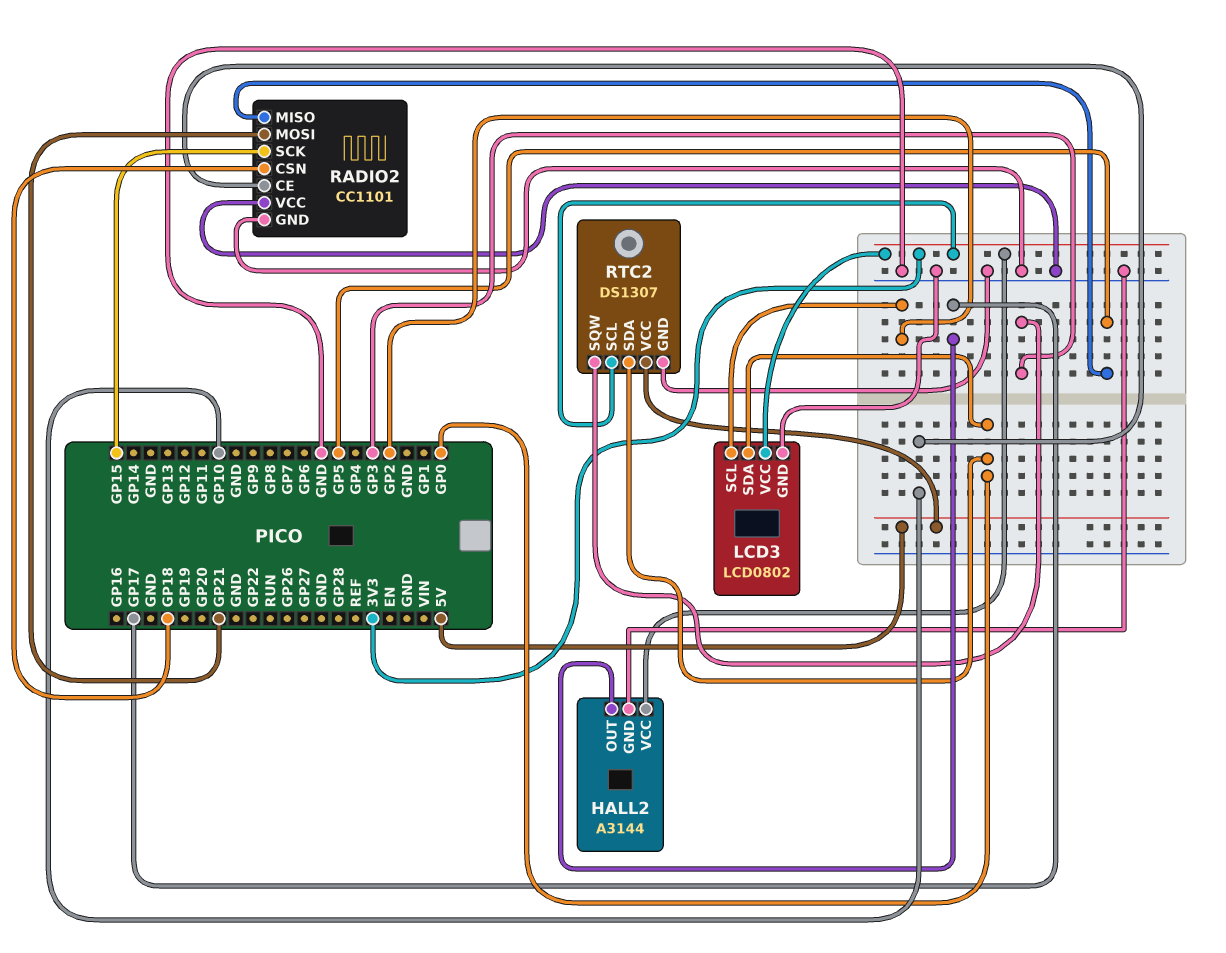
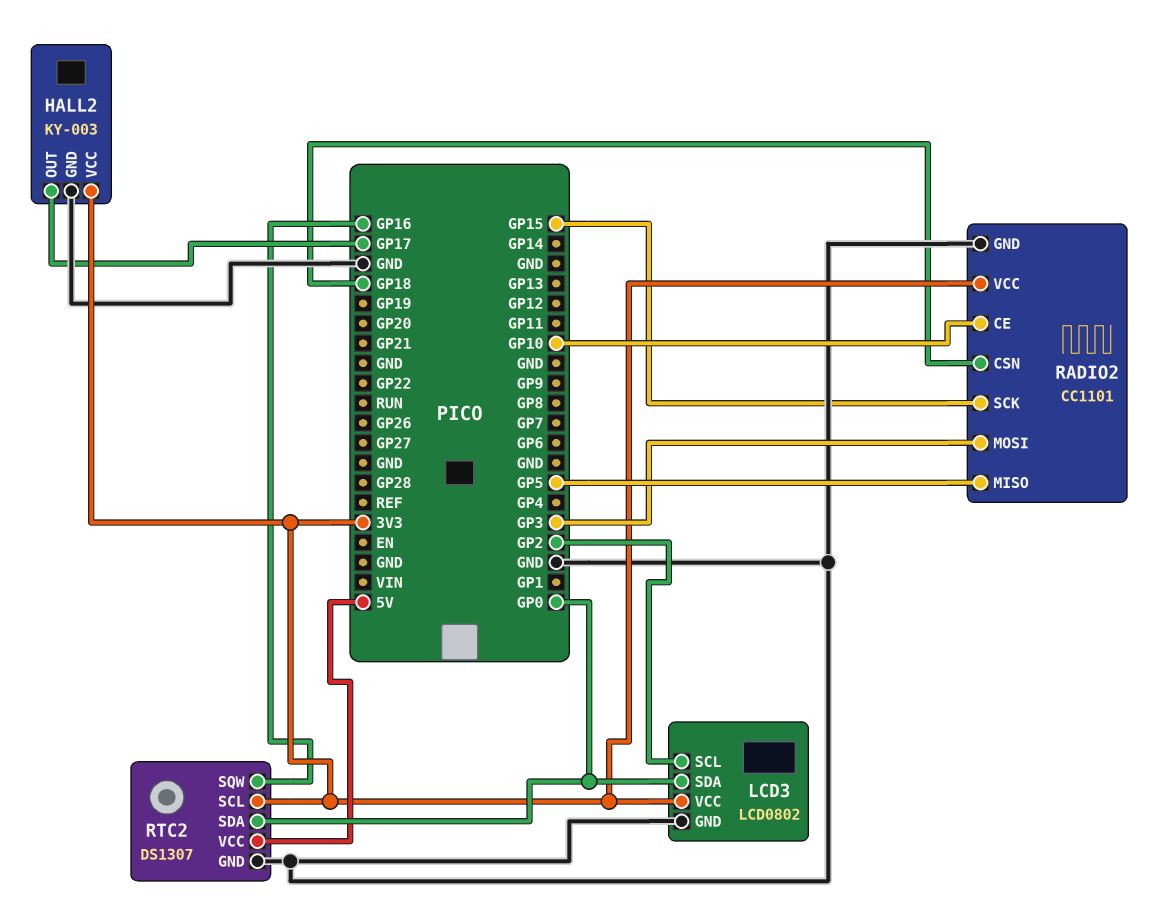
HALL2: A3144 -> KY-003
RADIO2 pin MOSI: GP21 -> GP3
RADIO2 pin VCC: GND -> 3V3
RTC2 pin SQW: GP3 -> GP16

